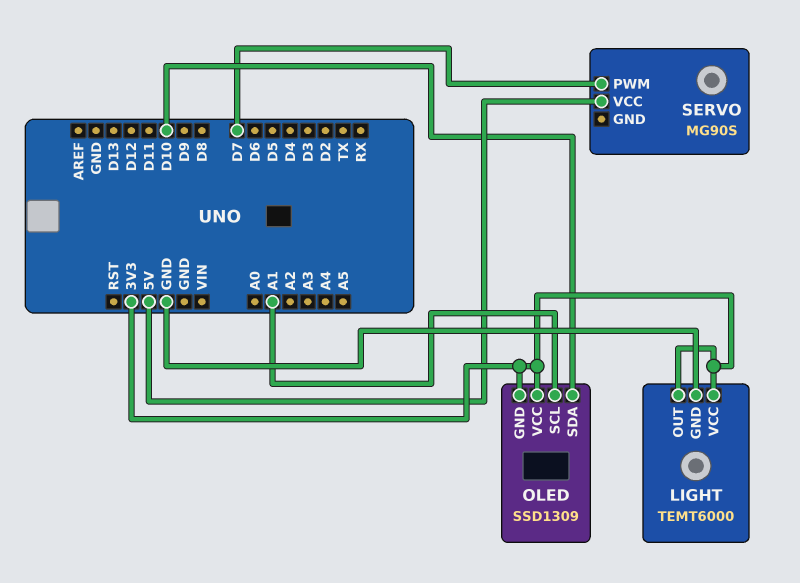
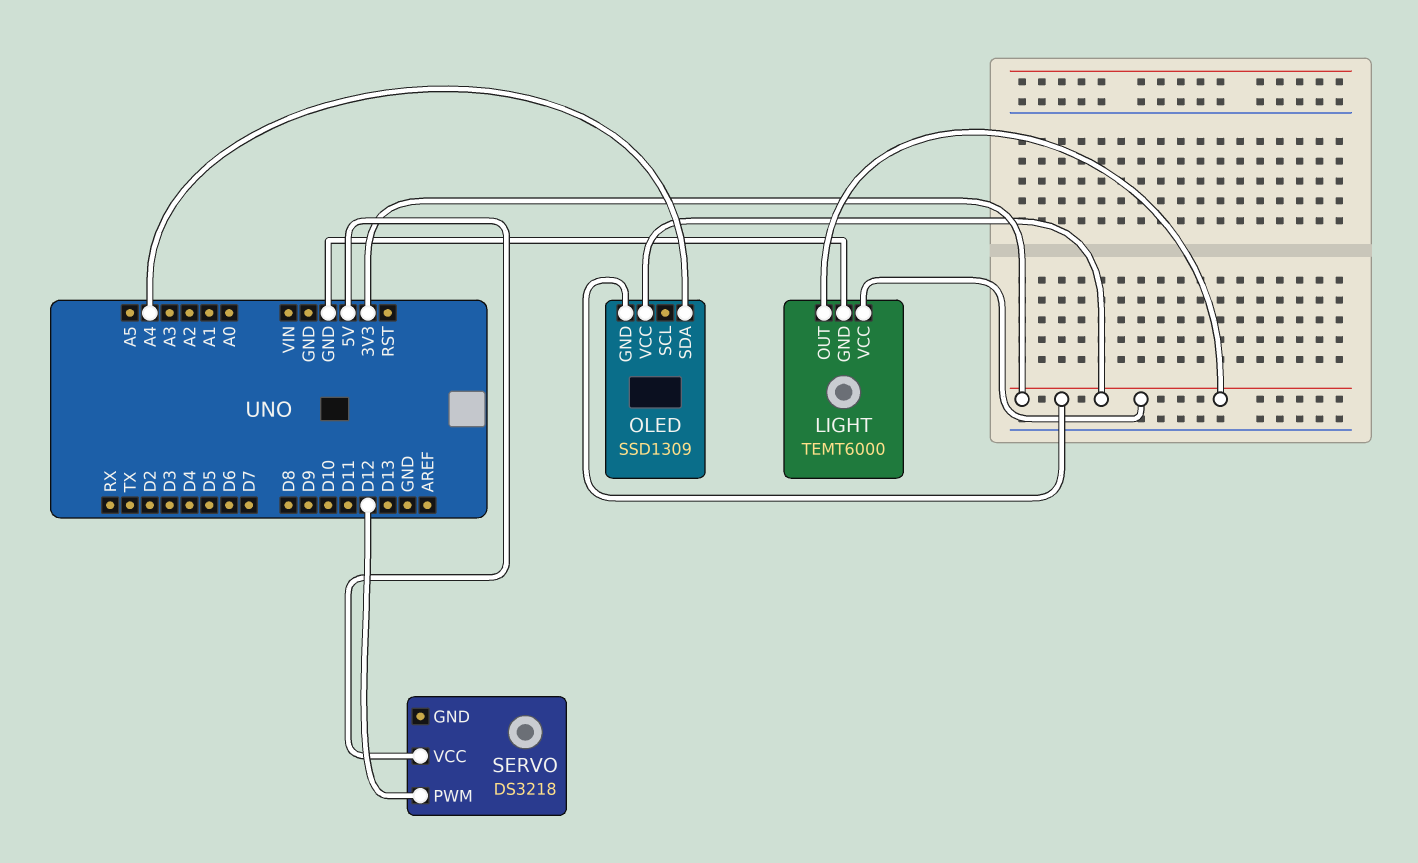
OLED pin SCL: A1 -> none
OLED pin SDA: D10 -> A4
SERVO: MG90S -> DS3218
SERVO pin PWM: D7 -> D12

